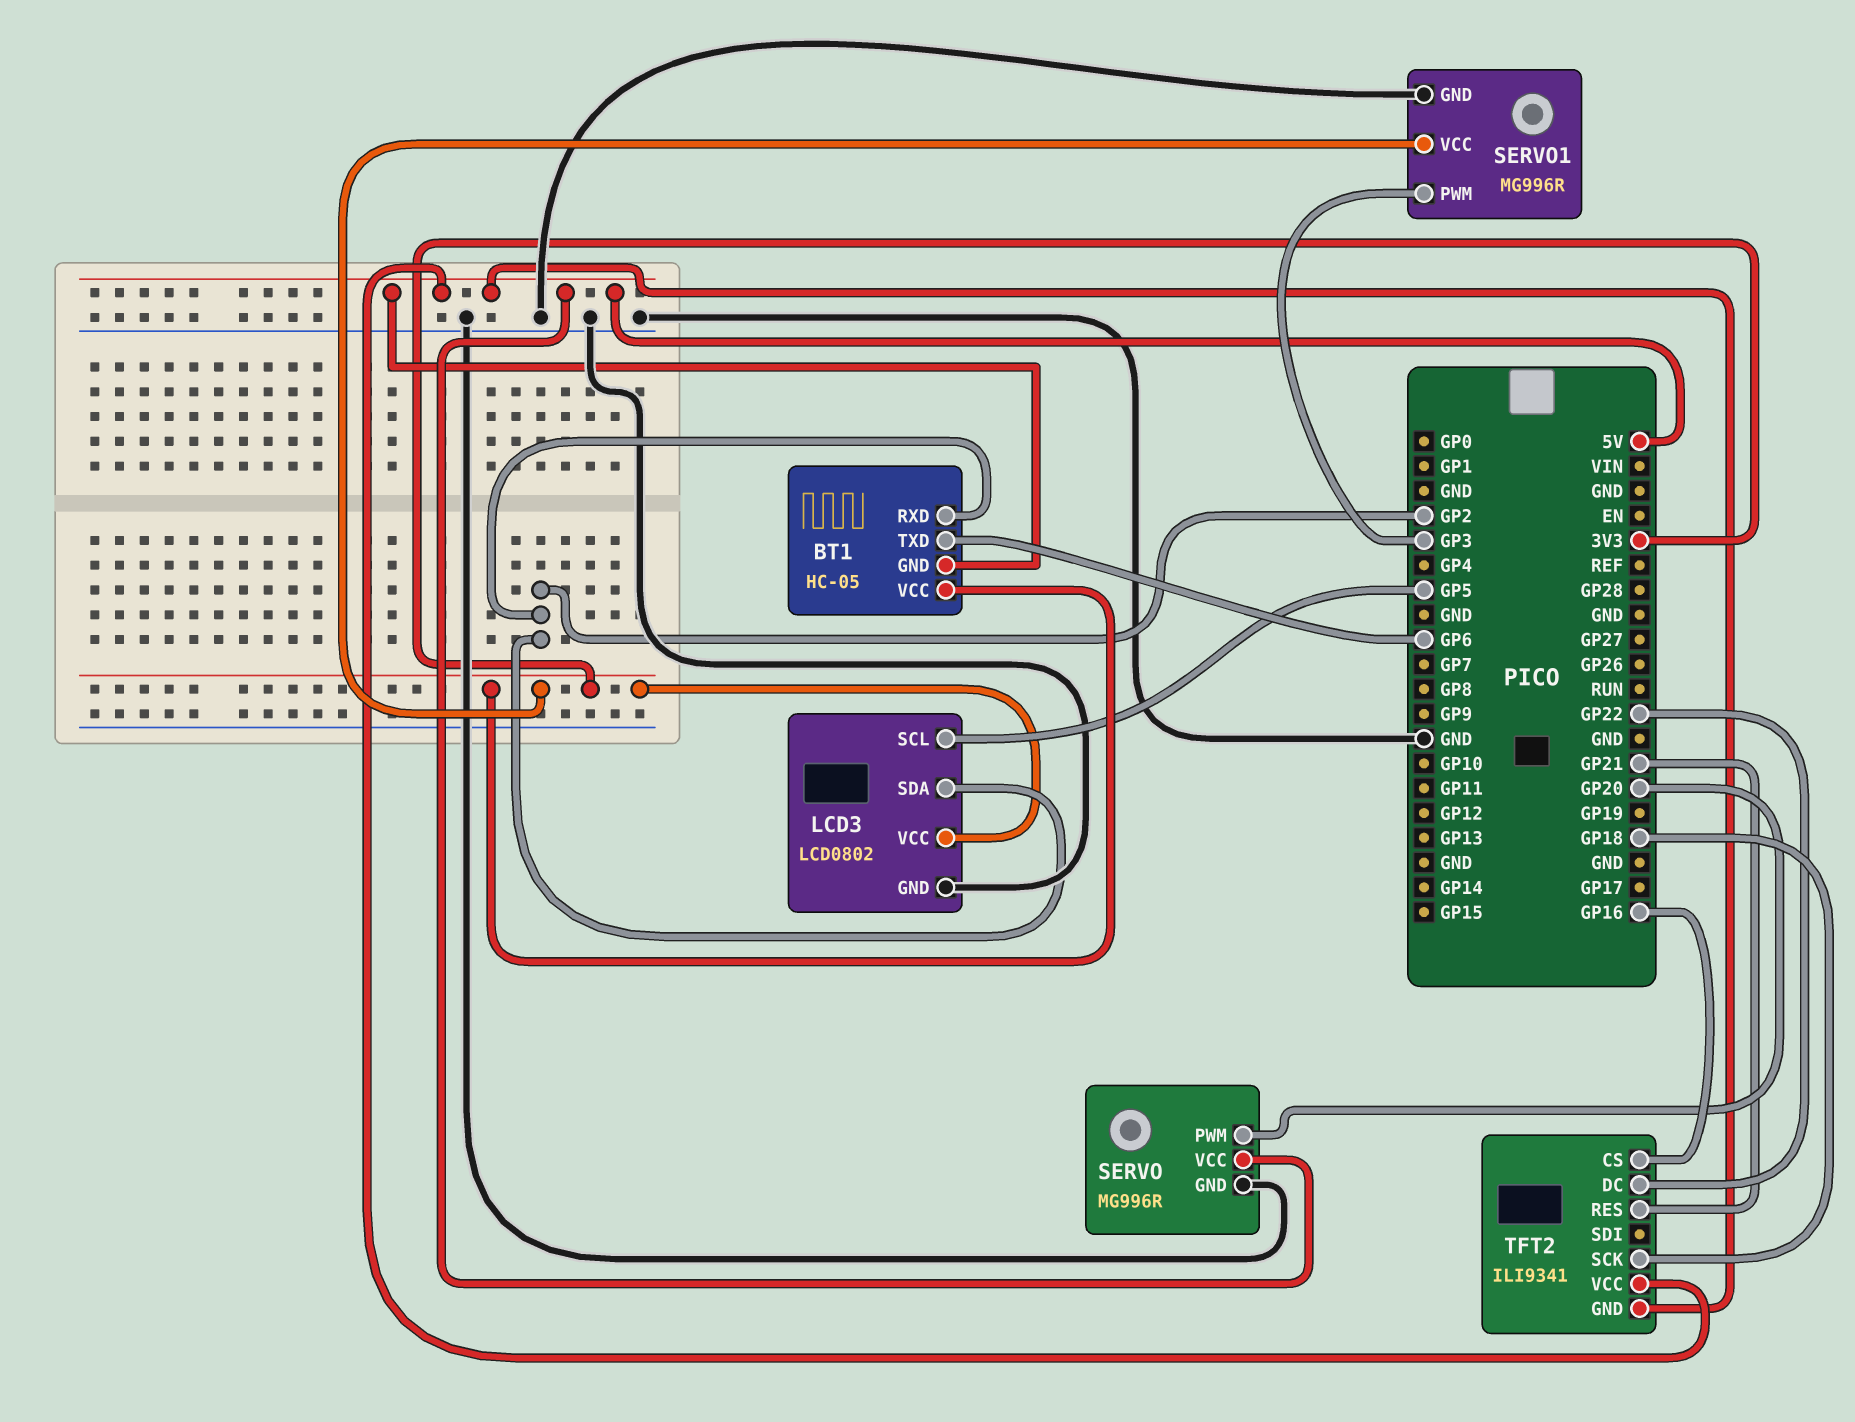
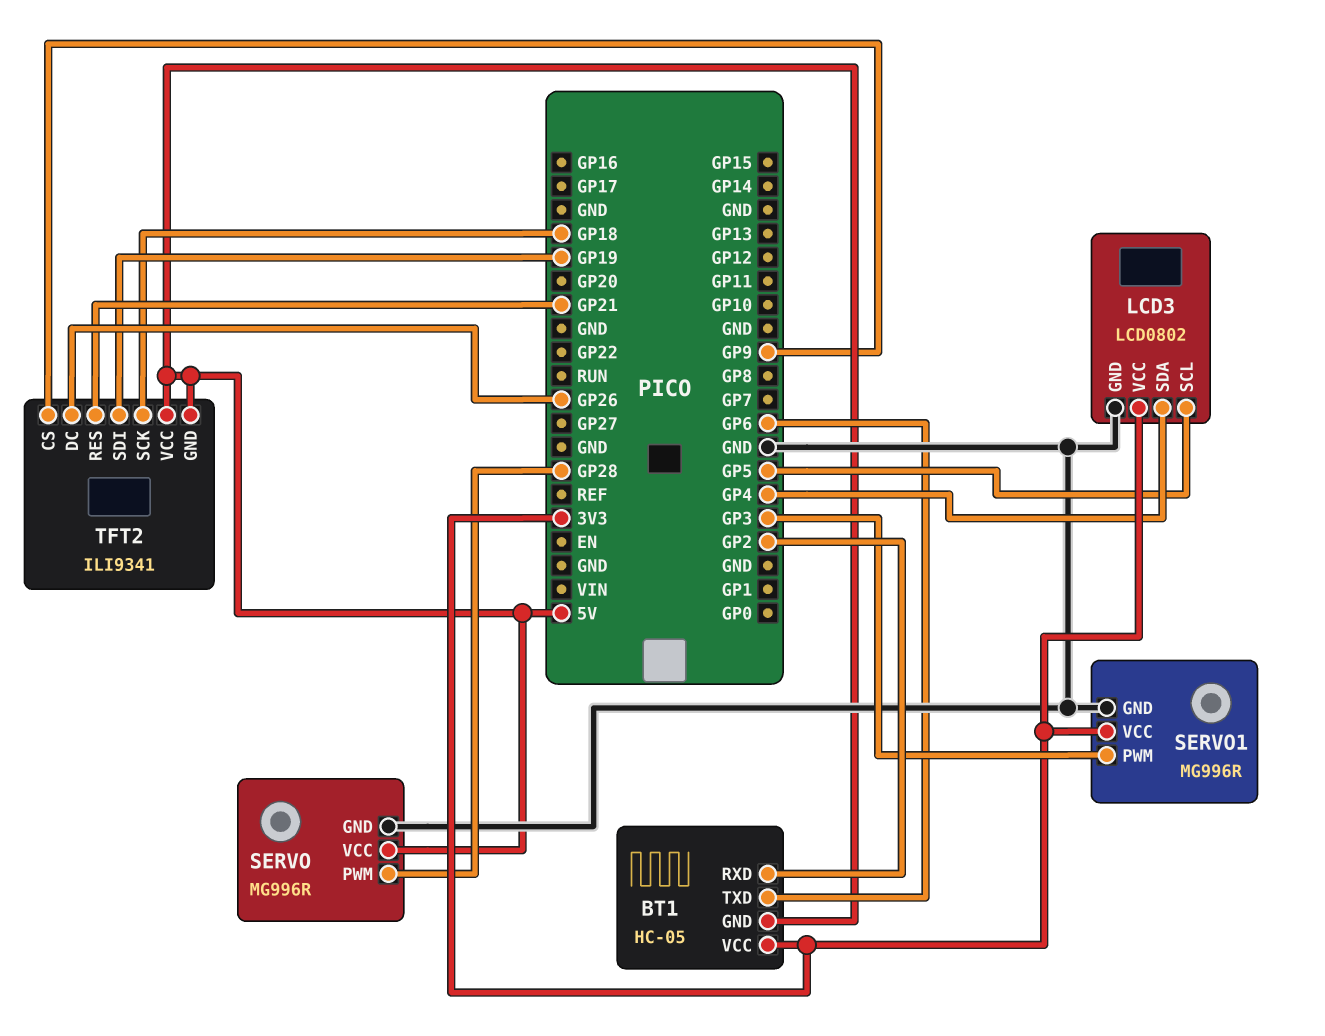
LCD3 pin SDA: GP2 -> GP4
SERVO pin PWM: GP20 -> GP28
TFT2 pin CS: GP16 -> GP9
TFT2 pin DC: GP22 -> GP26
TFT2 pin SDI: none -> GP19

